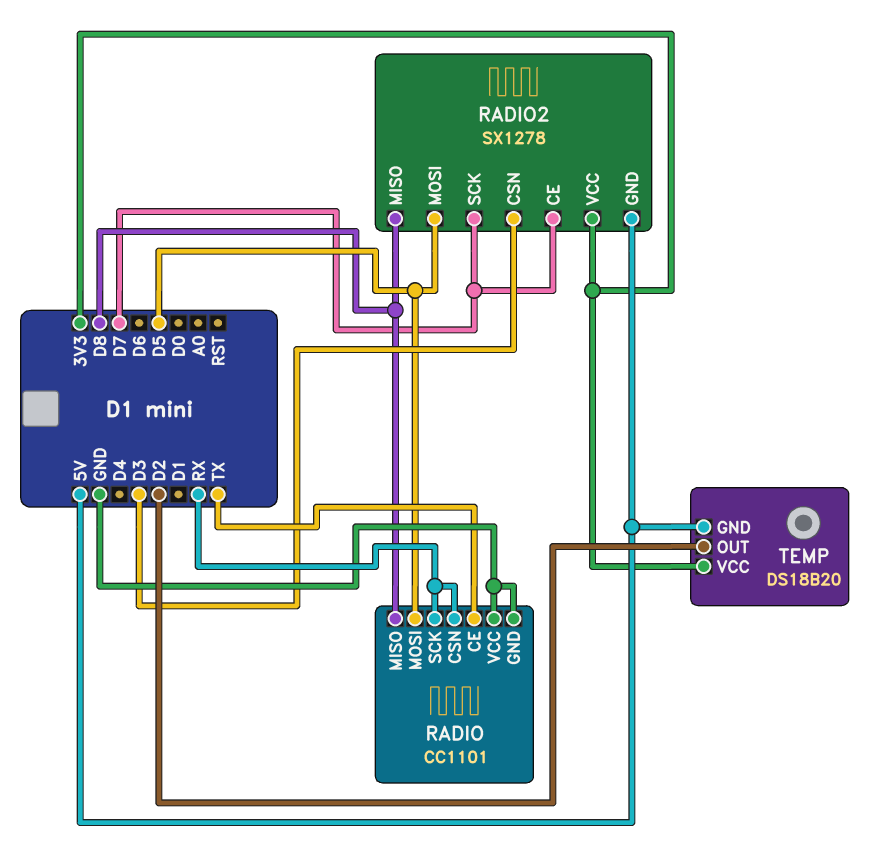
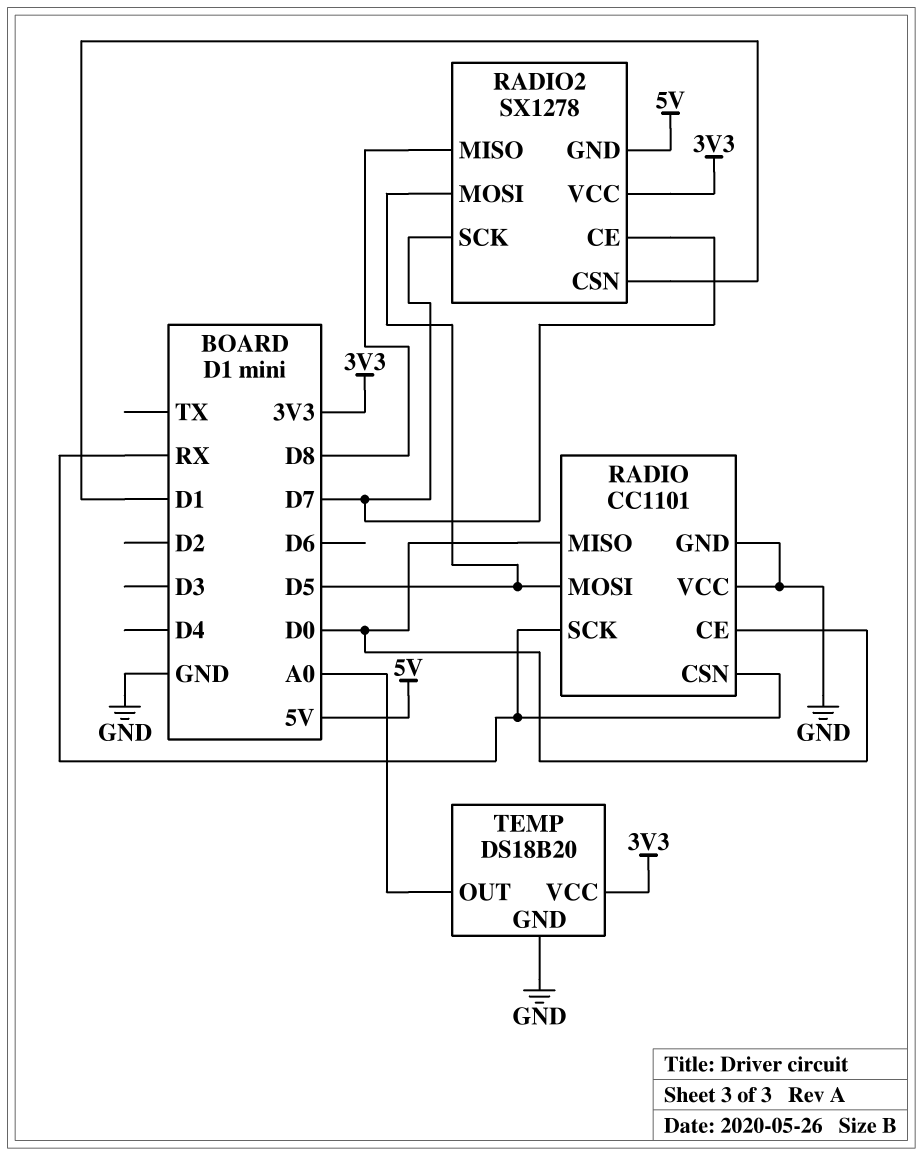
RADIO pin CE: TX -> D0
RADIO pin MISO: D8 -> D0
RADIO2 pin CSN: D3 -> D1
TEMP pin GND: 5V -> GND
TEMP pin OUT: D2 -> A0

